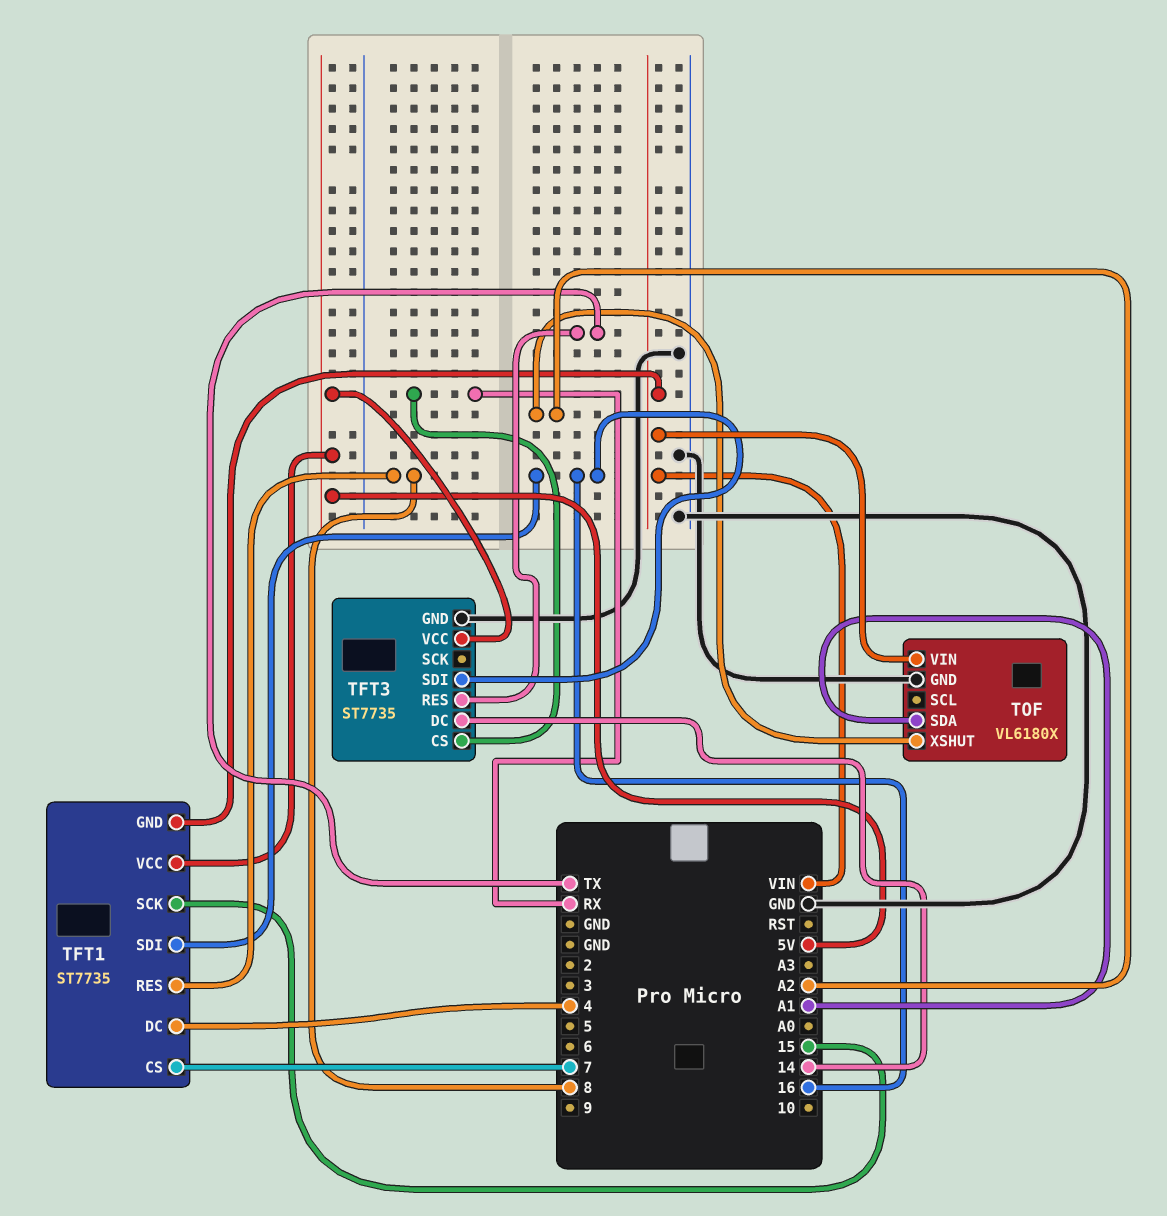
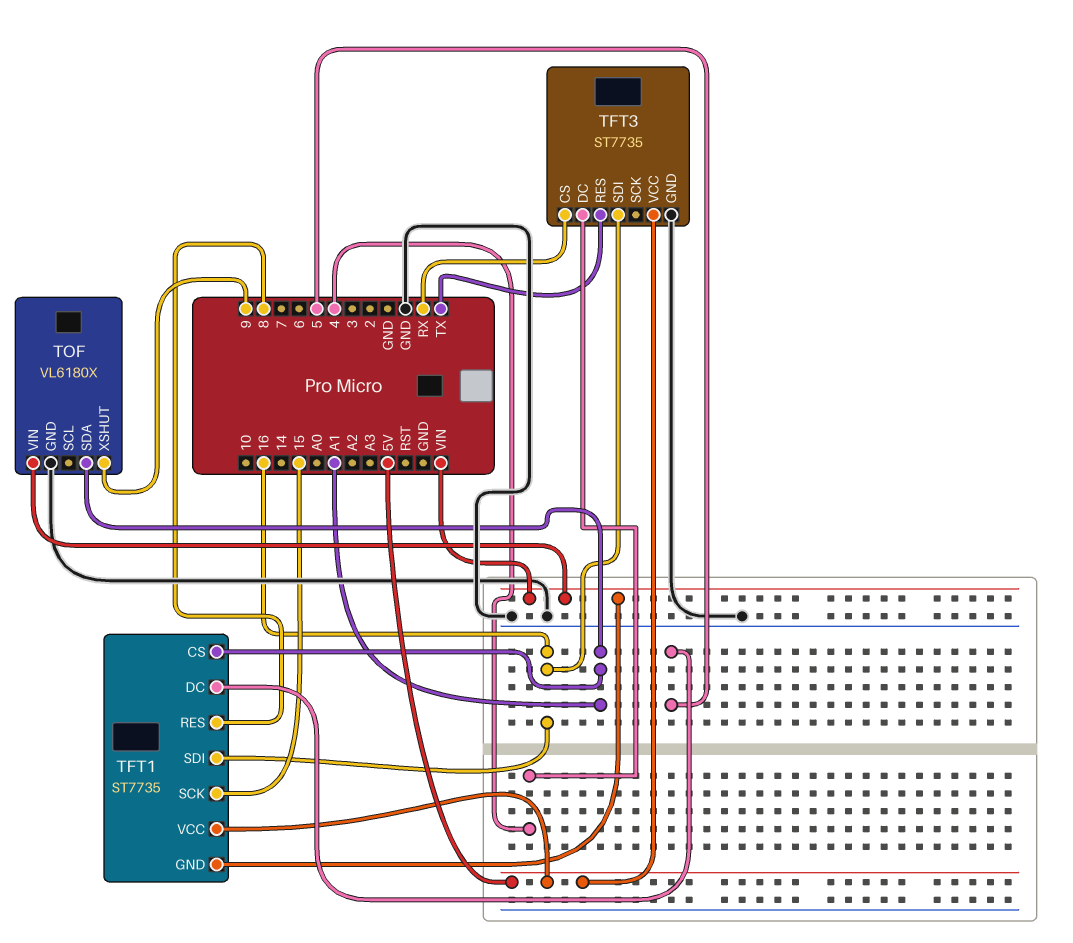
TFT1 pin CS: 7 -> A1
TFT1 pin DC: 4 -> 5
TFT3 pin DC: 14 -> 4
TOF pin XSHUT: A2 -> 9

